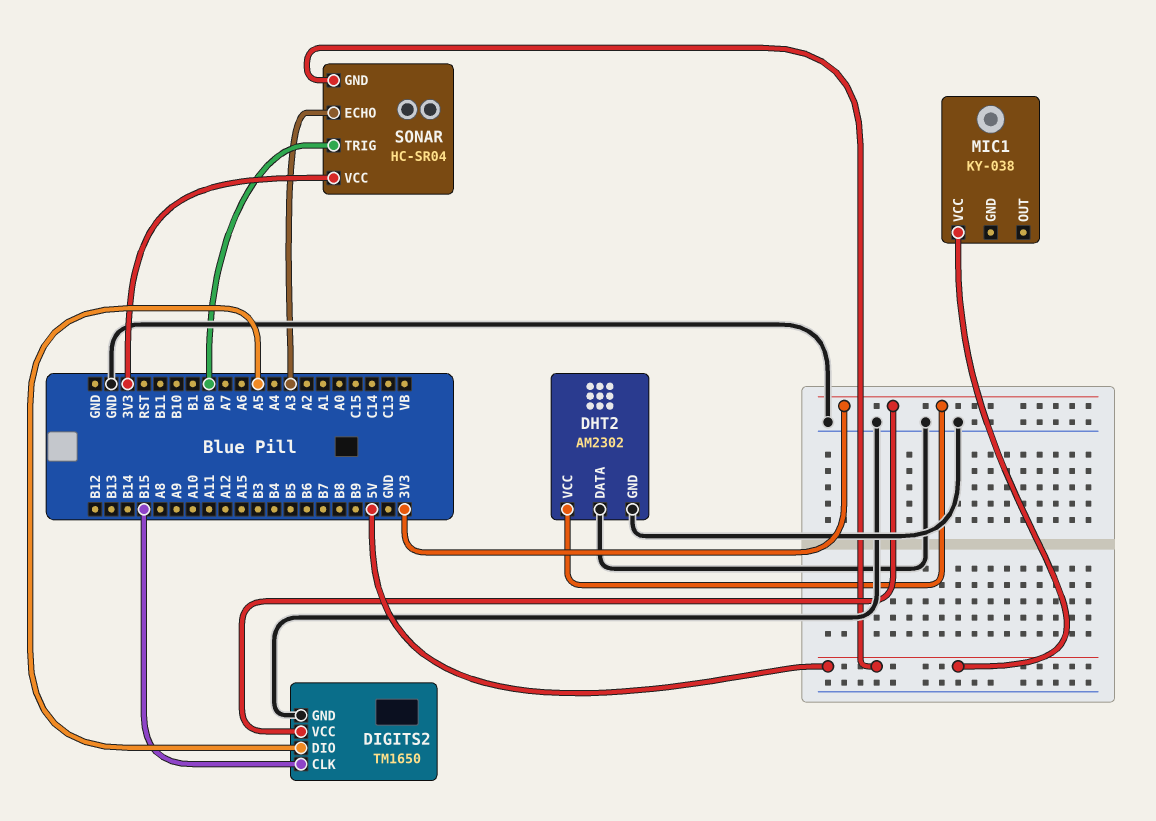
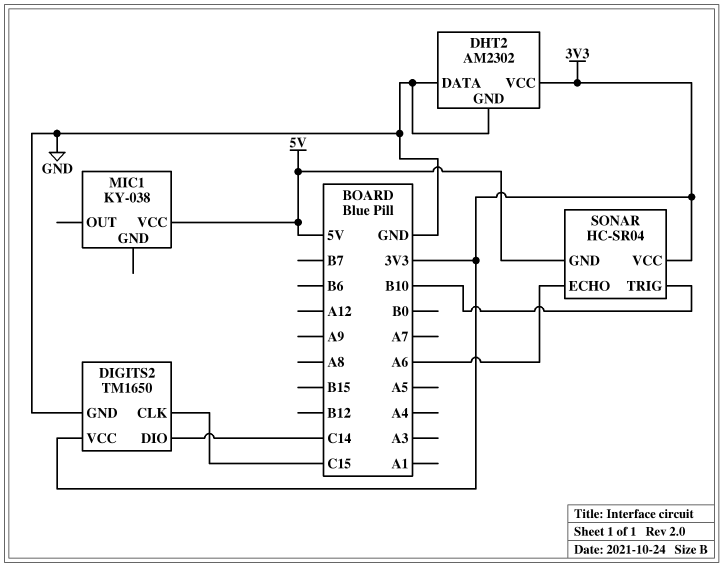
DIGITS2 pin CLK: B15 -> C15
DIGITS2 pin DIO: A5 -> C14
SONAR pin ECHO: A3 -> A6
SONAR pin TRIG: B0 -> B10

